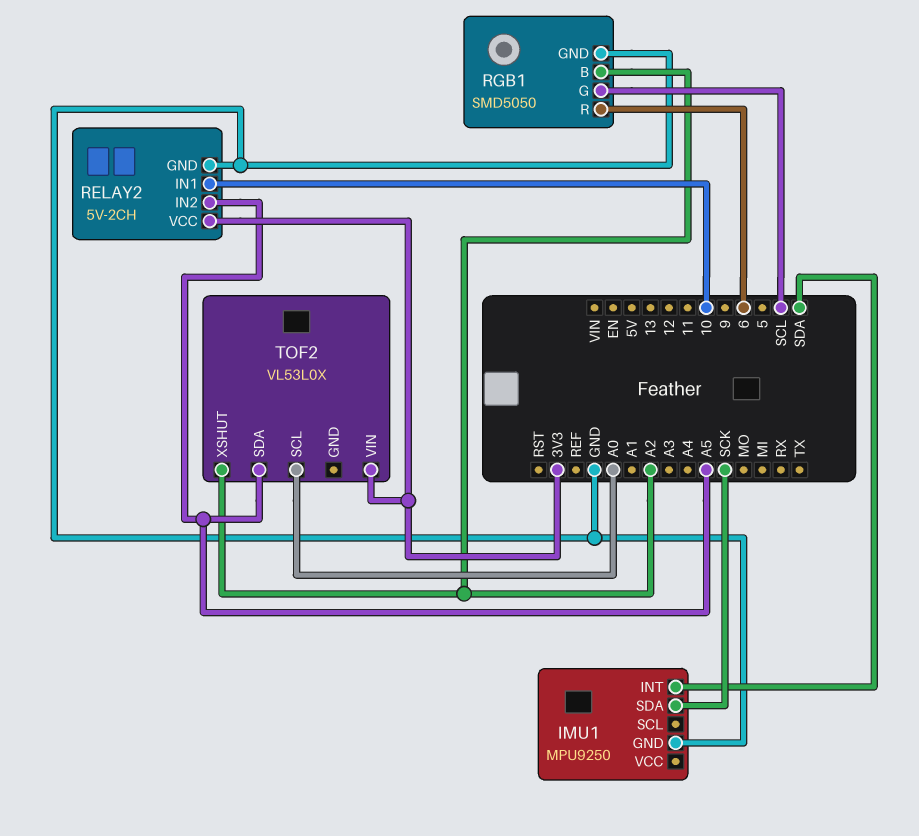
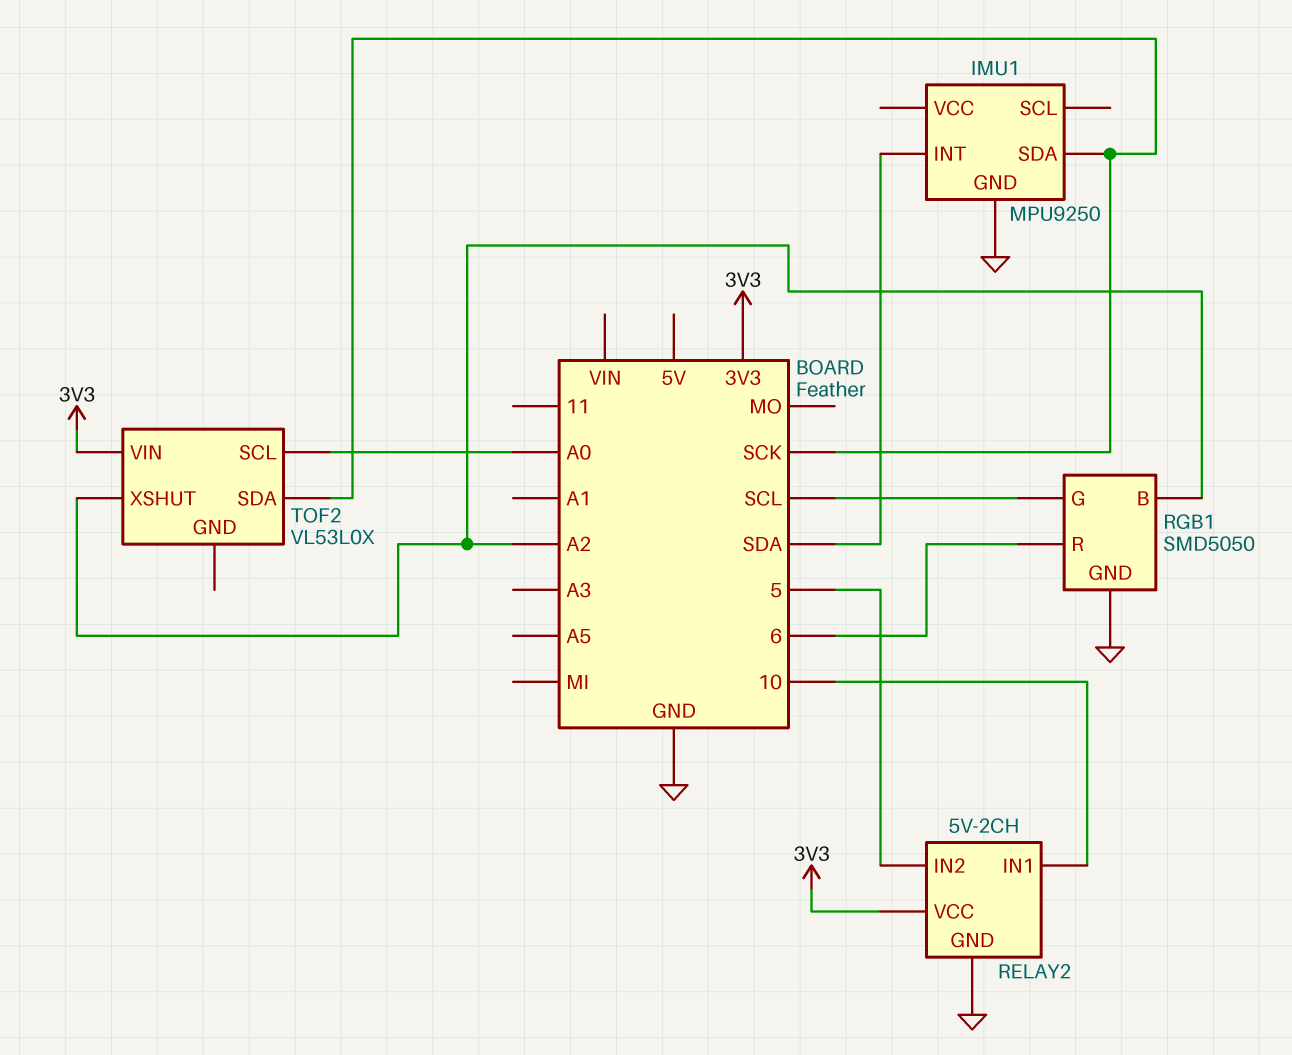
RELAY2 pin IN2: A5 -> 5
TOF2 pin SDA: A5 -> SCK

